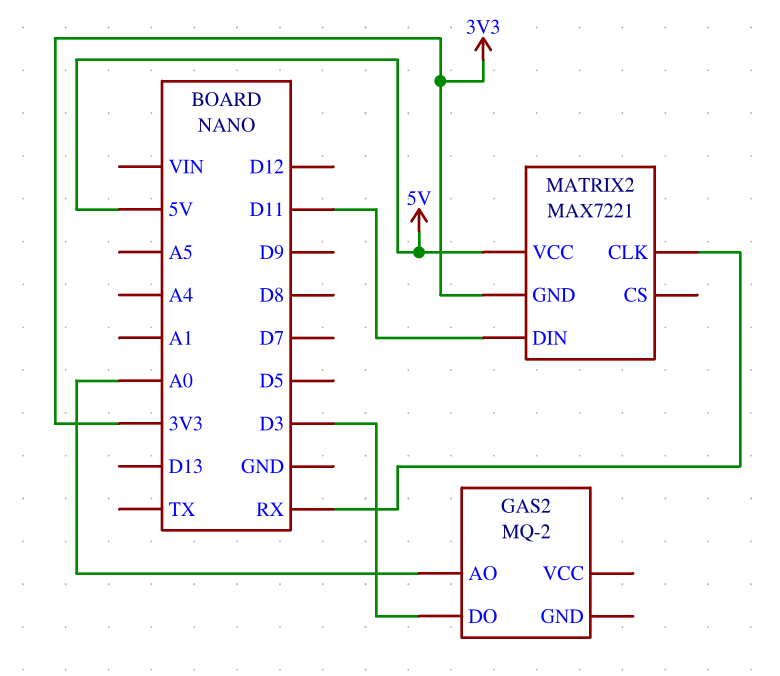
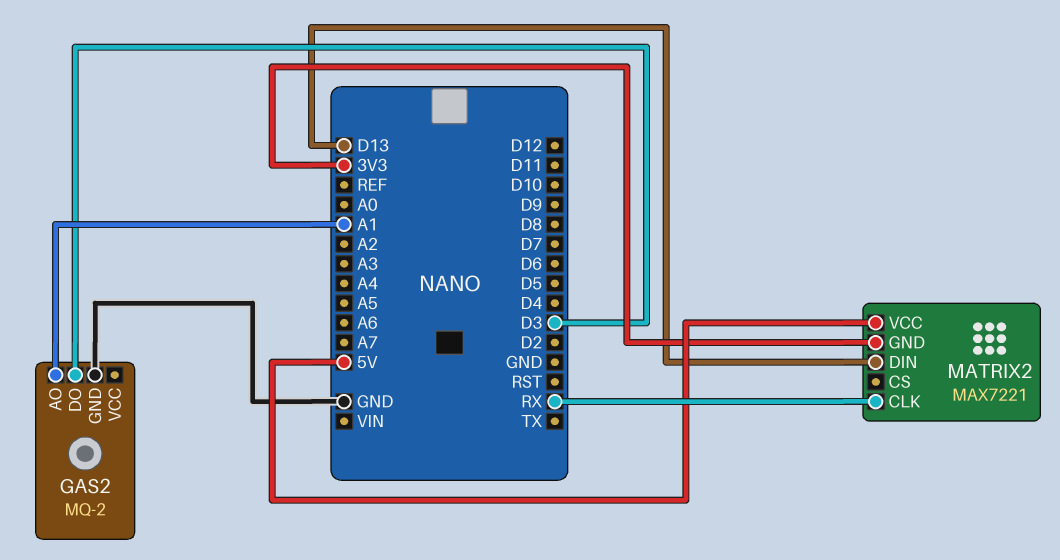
GAS2 pin AO: A0 -> A1
GAS2 pin GND: none -> GND
MATRIX2 pin DIN: D11 -> D13

